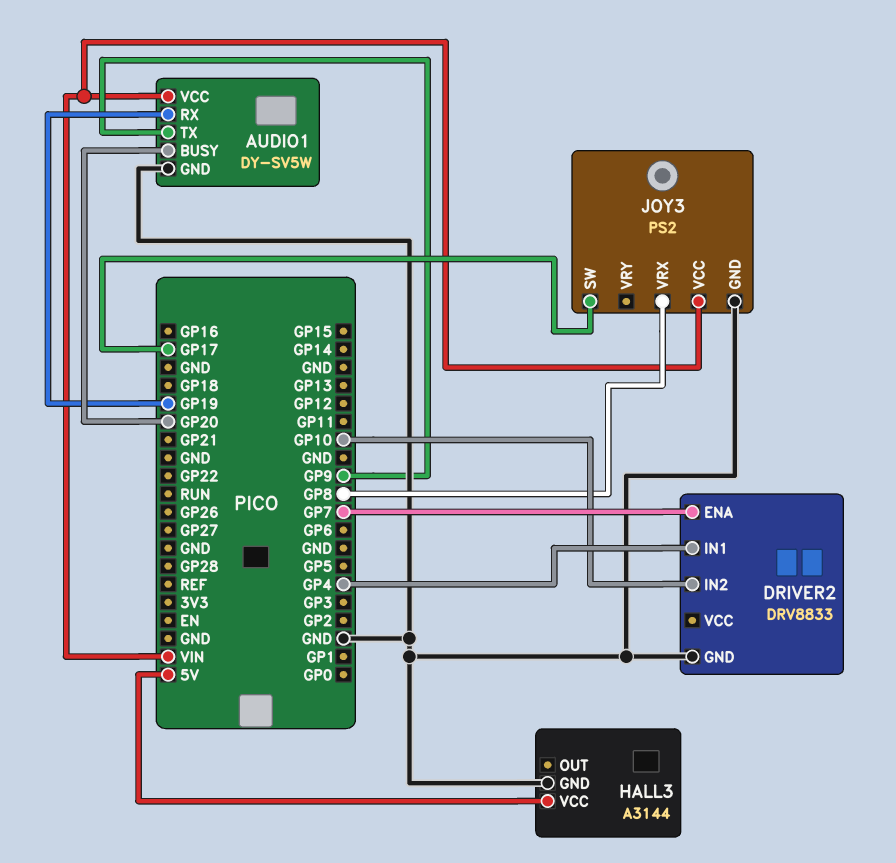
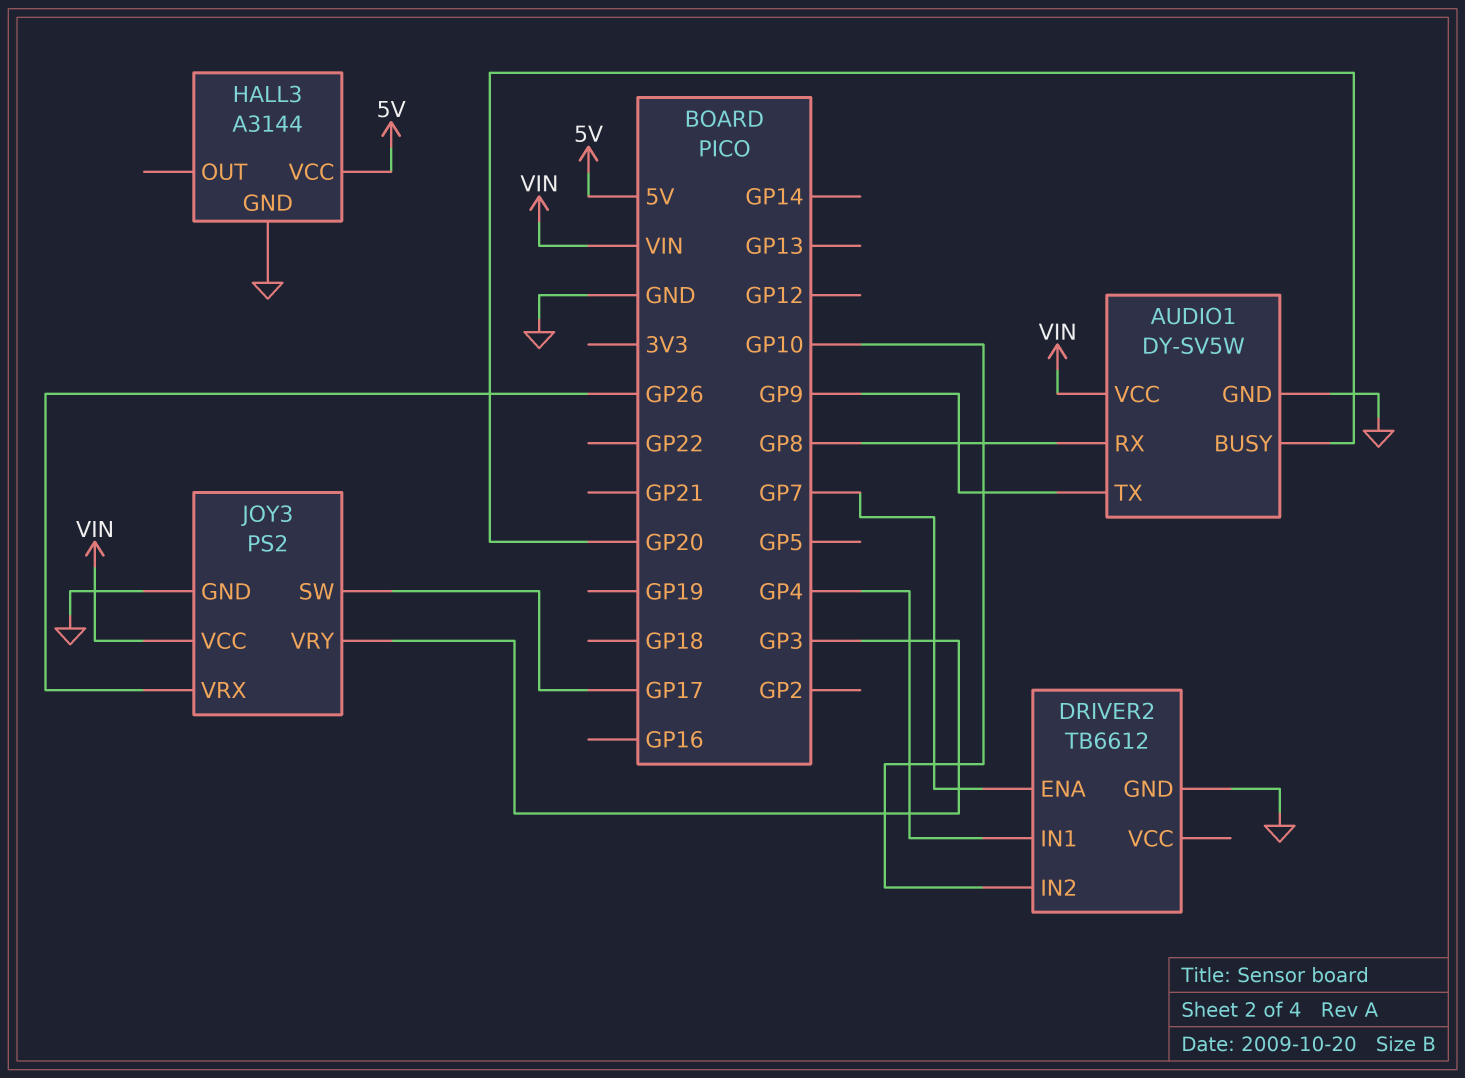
AUDIO1 pin RX: GP19 -> GP8
DRIVER2: DRV8833 -> TB6612
JOY3 pin VRX: GP8 -> GP26
JOY3 pin VRY: none -> GP3

